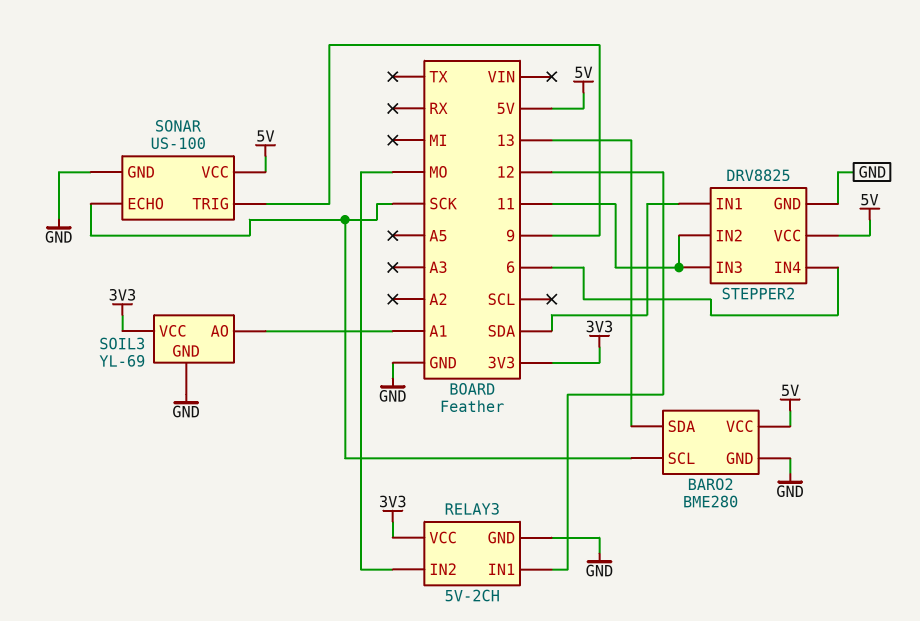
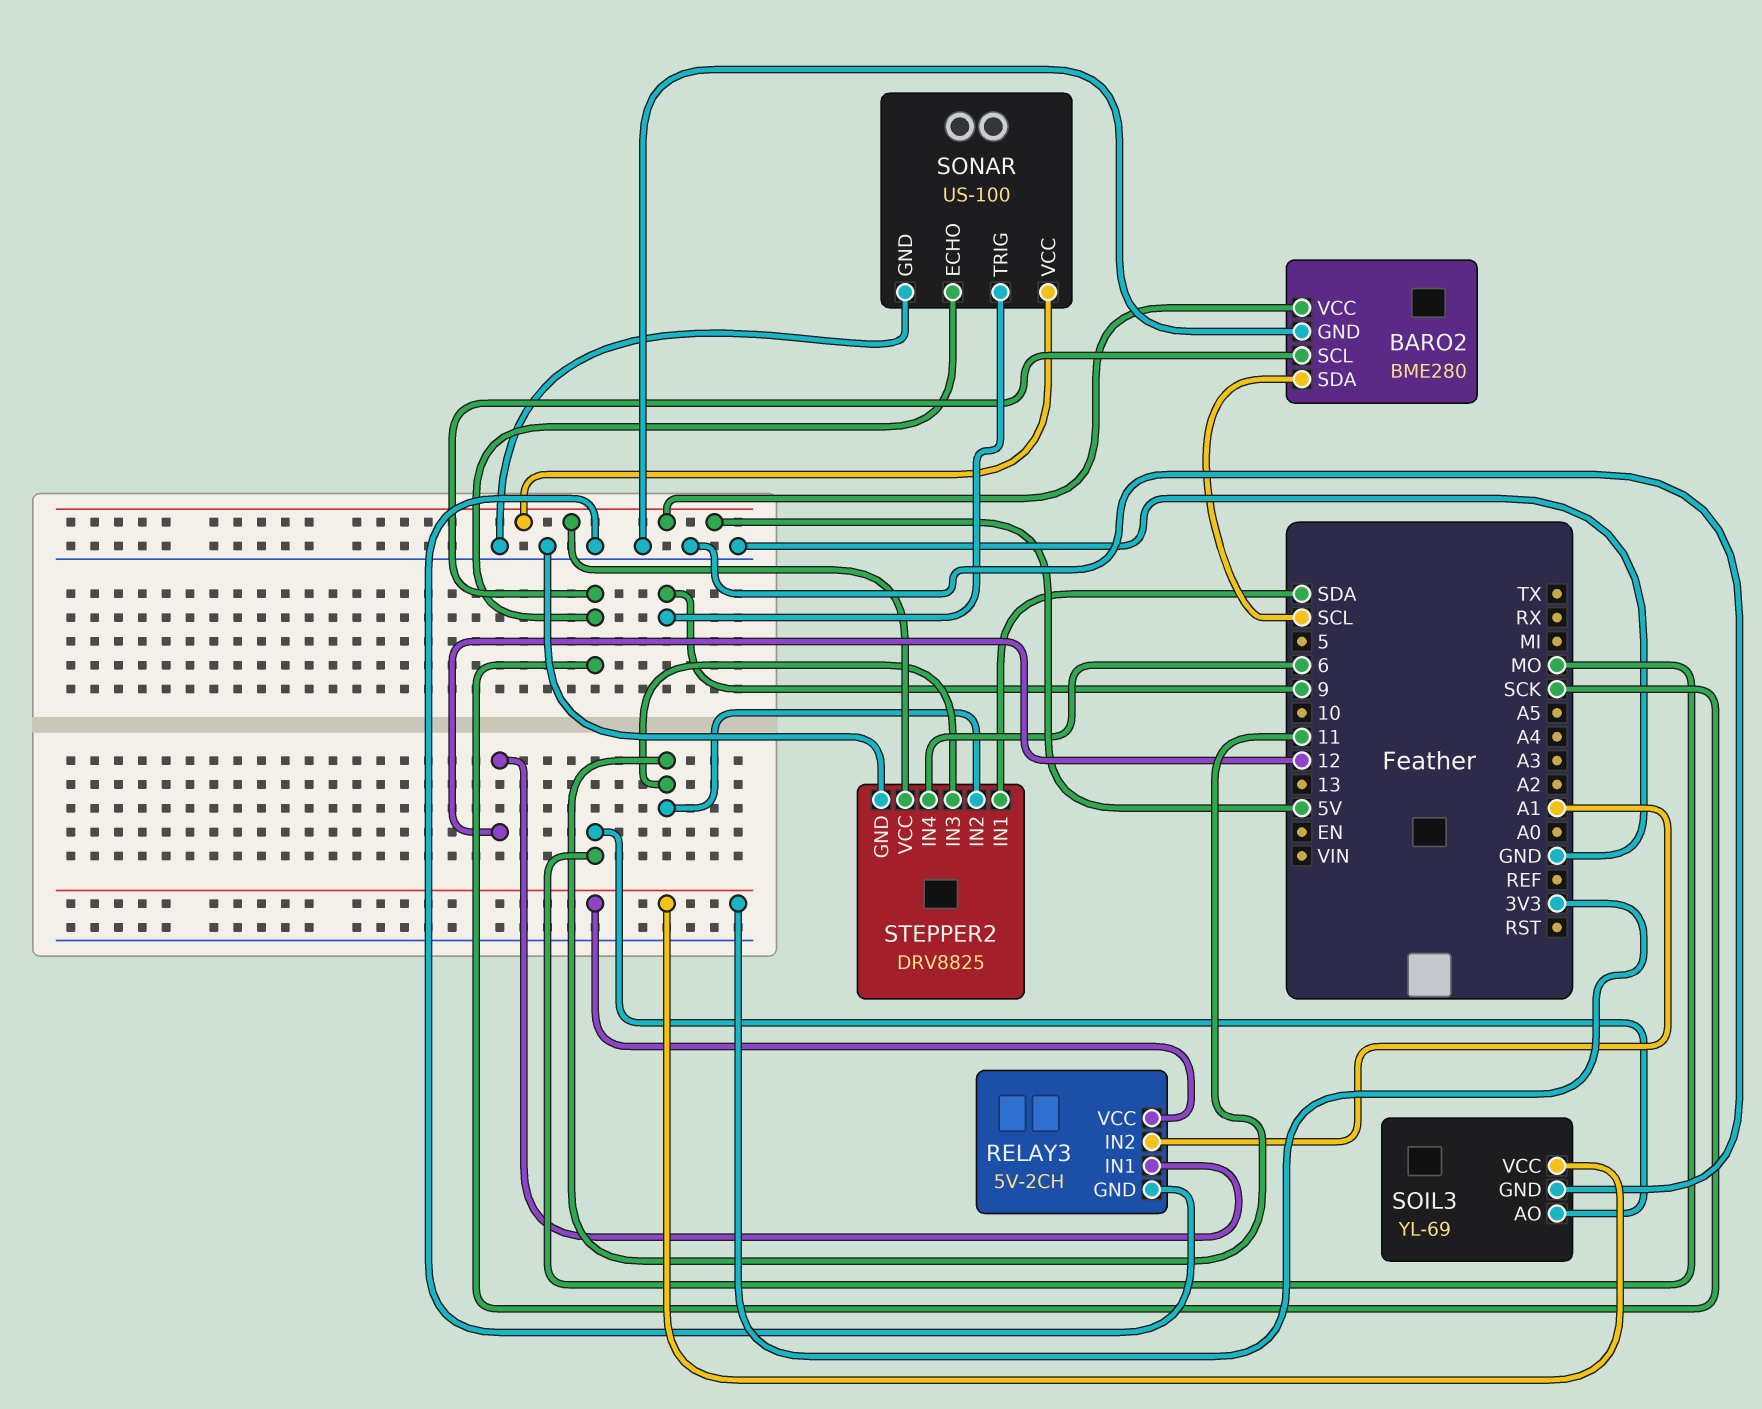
BARO2 pin SDA: 13 -> SCL
RELAY3 pin IN2: MO -> A1
SOIL3 pin AO: A1 -> MO

